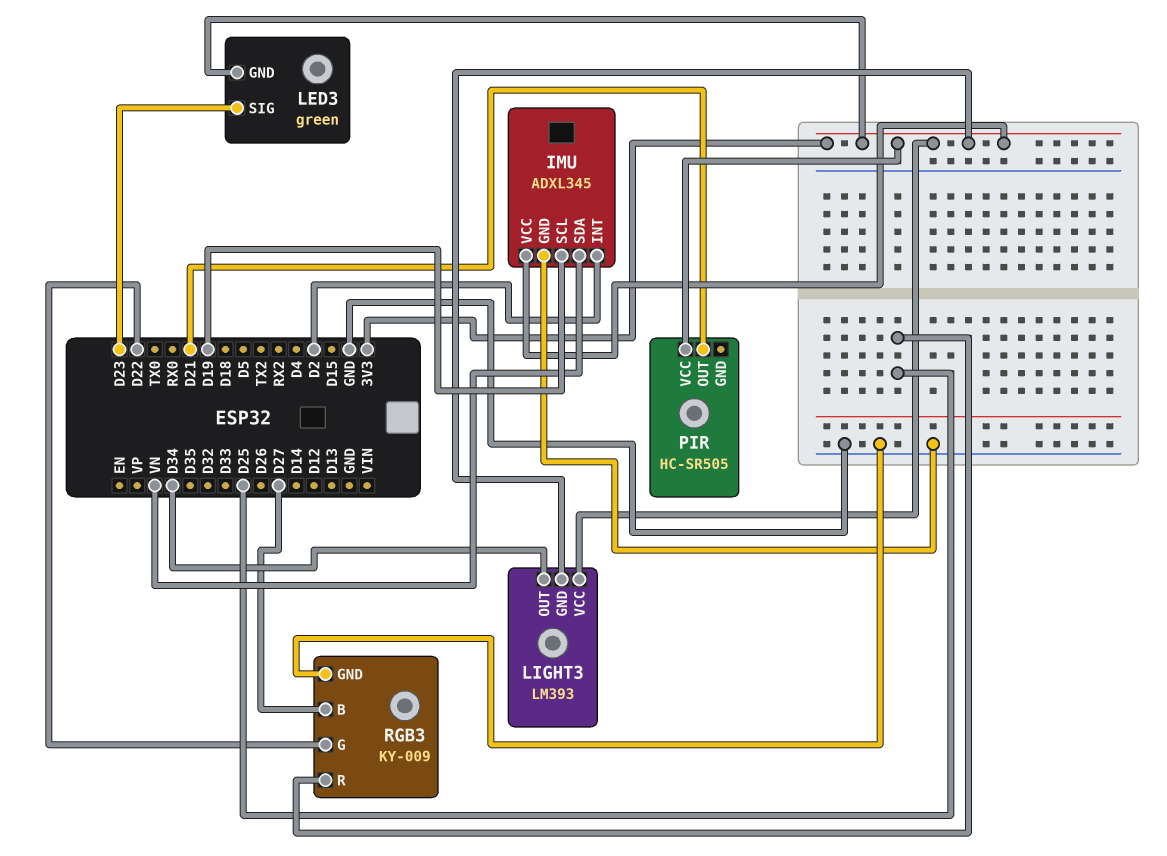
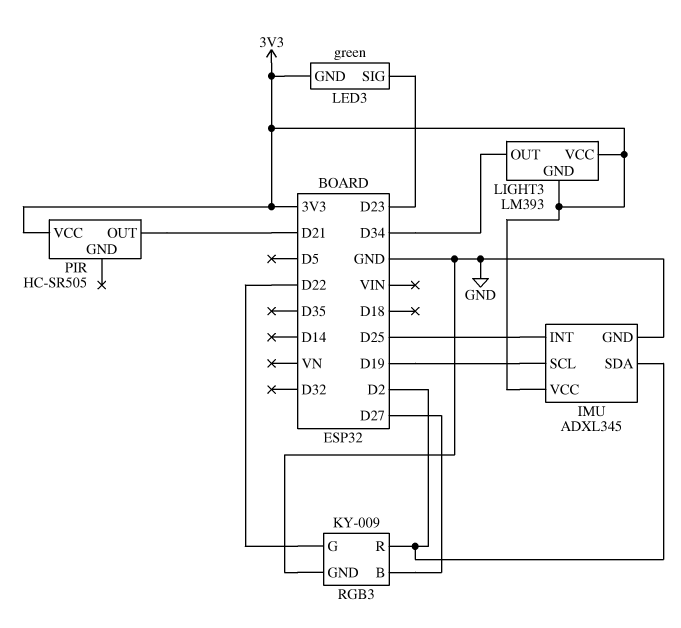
IMU pin INT: D2 -> D25
IMU pin SDA: VN -> D2
RGB3 pin R: D25 -> D2

